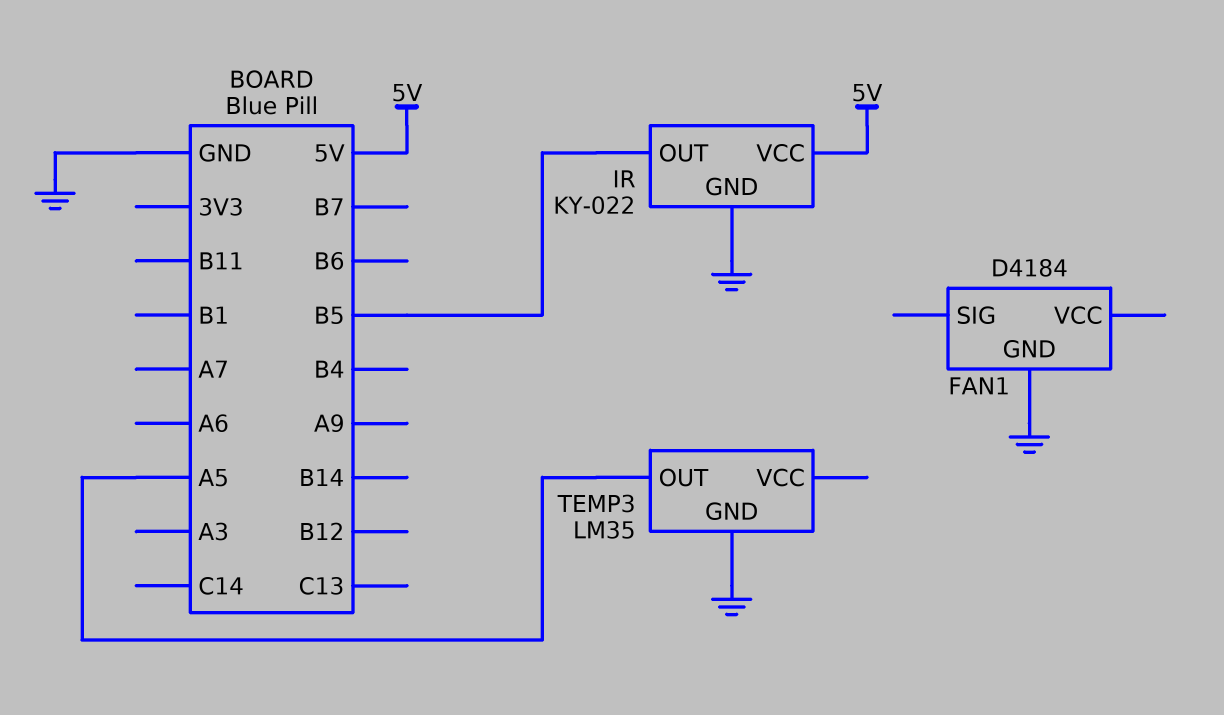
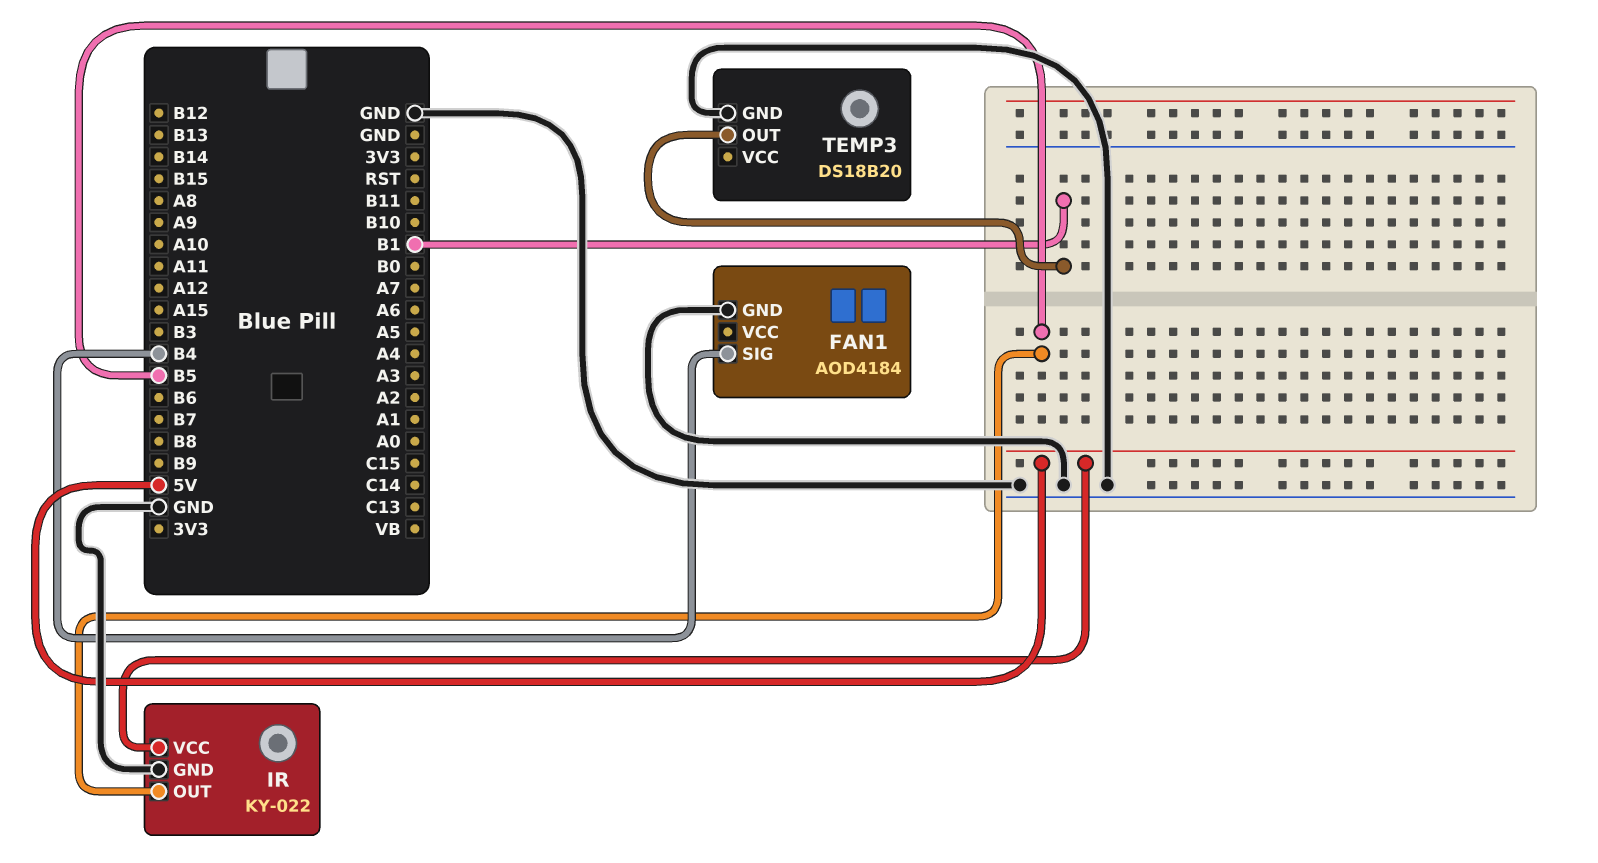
FAN1: D4184 -> AOD4184
FAN1 pin SIG: none -> B4
TEMP3: LM35 -> DS18B20
TEMP3 pin OUT: A5 -> B1

